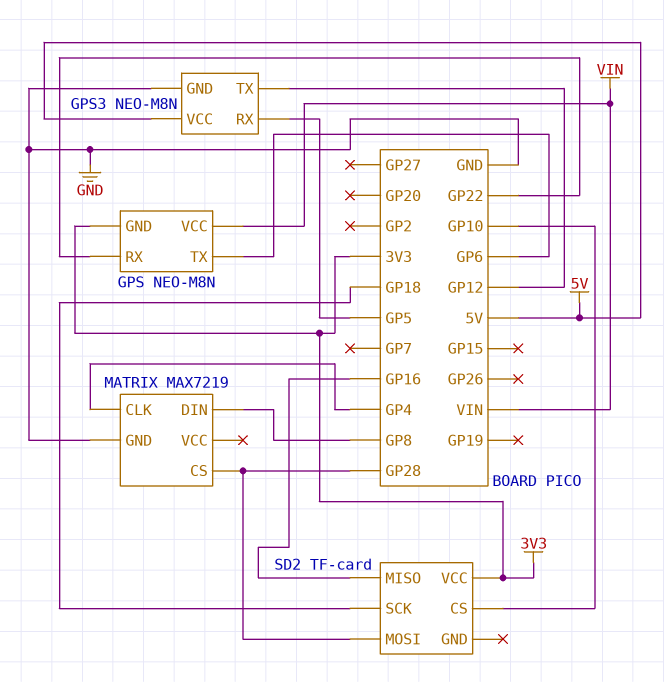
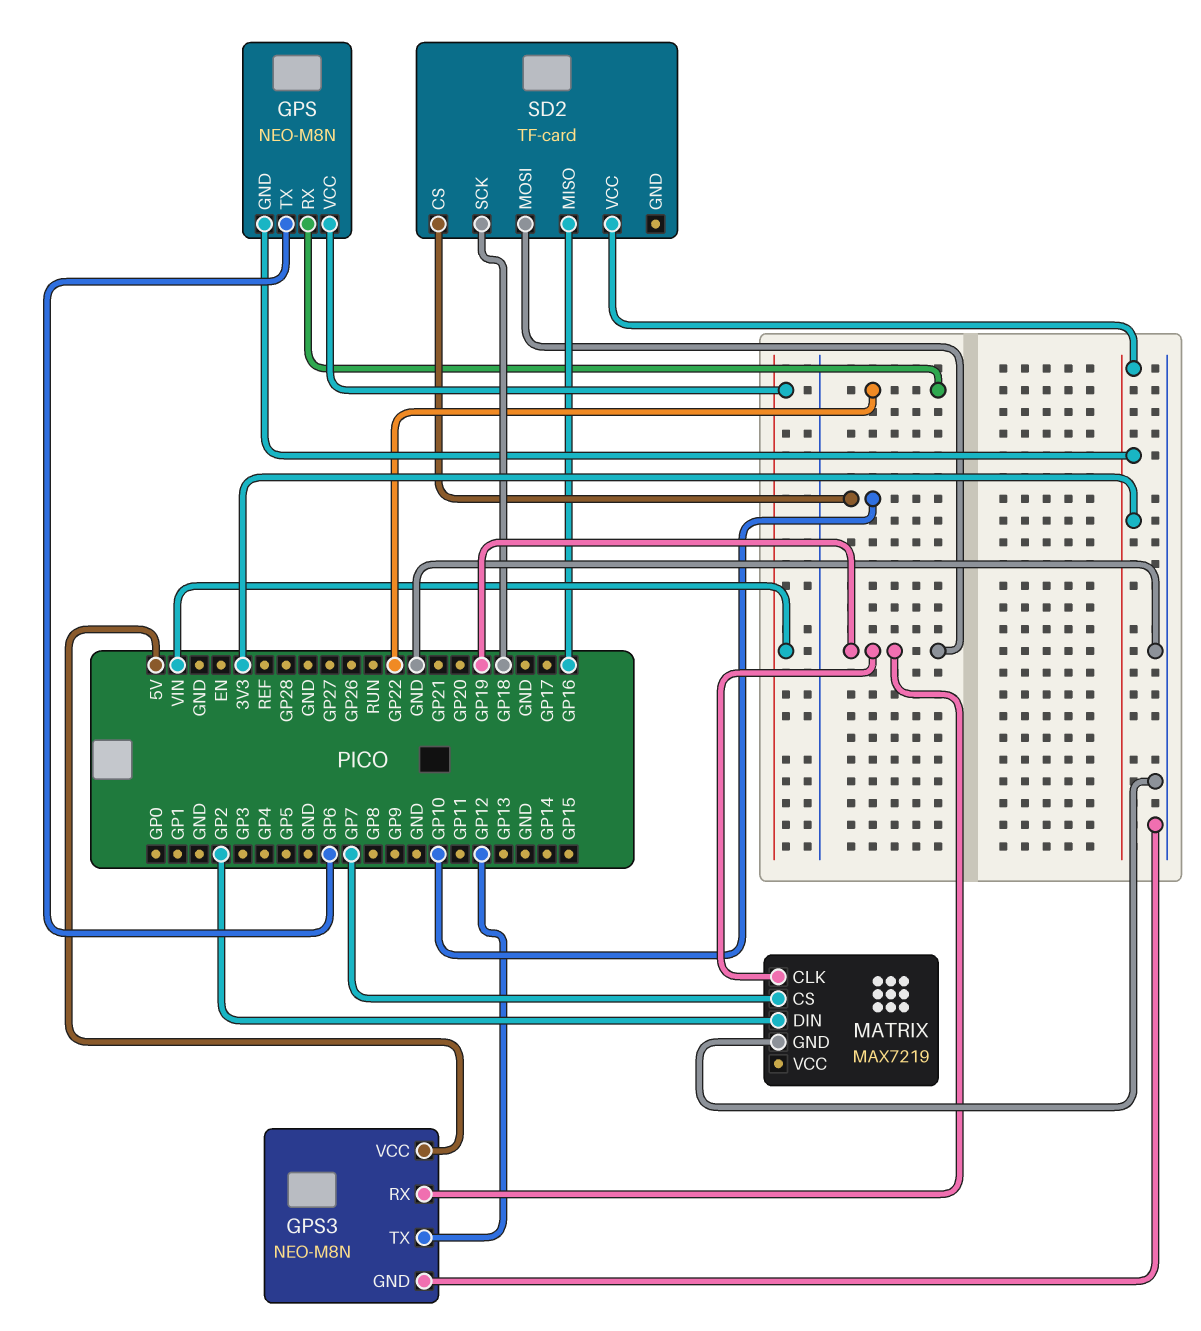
GPS3 pin RX: GP5 -> GP19
MATRIX pin CLK: GP4 -> GP19
MATRIX pin CS: GP28 -> GP7
MATRIX pin DIN: GP8 -> GP2
SD2 pin MOSI: GP28 -> GP19

